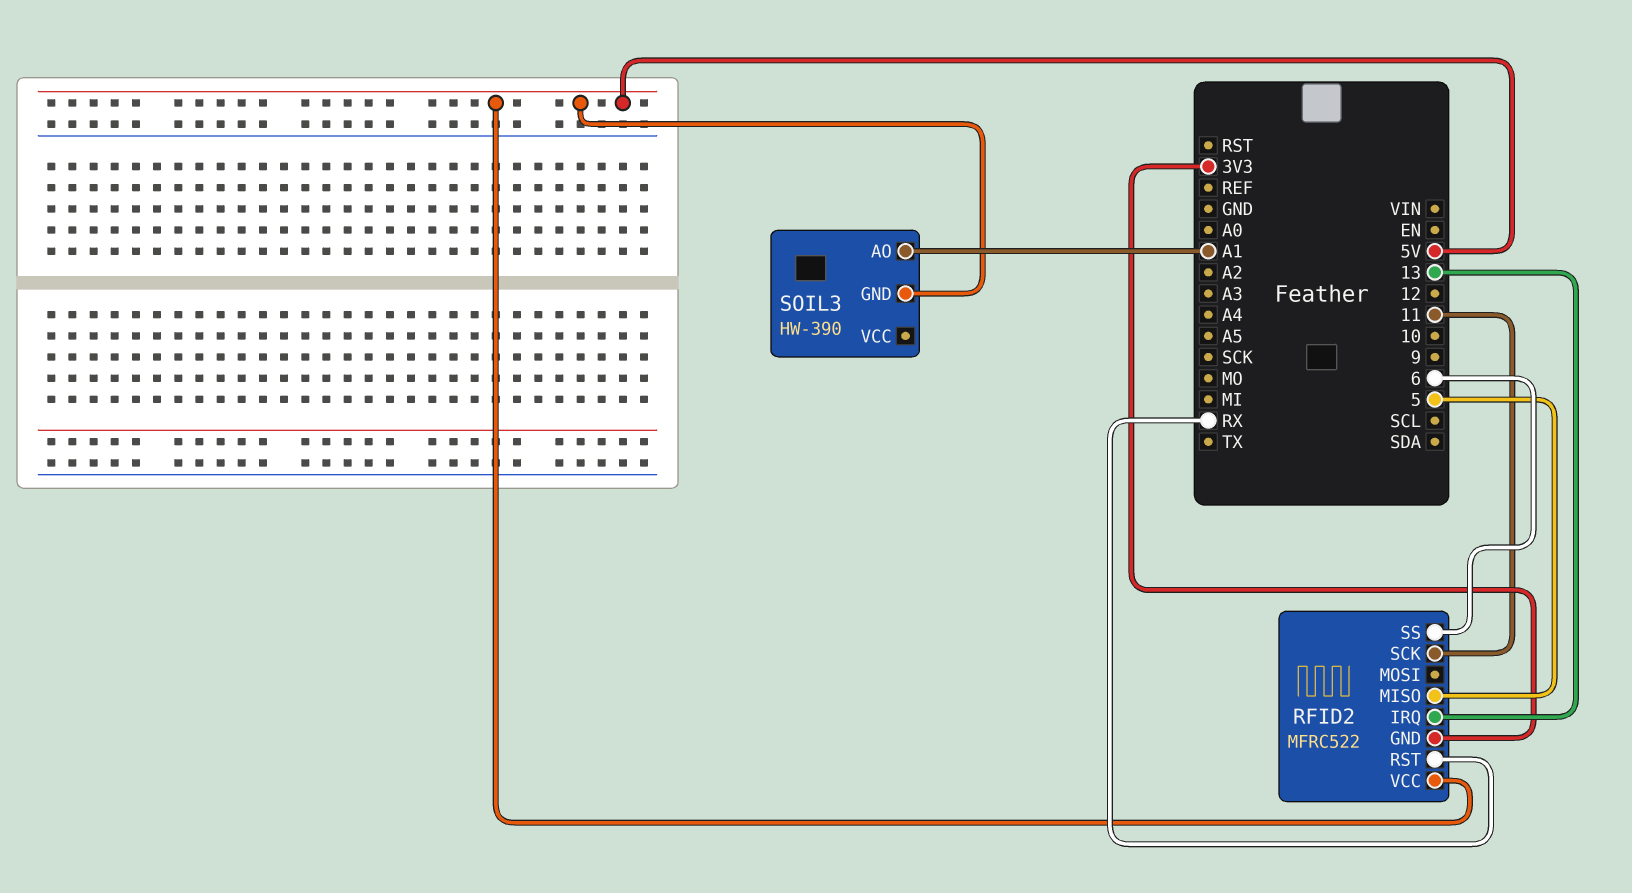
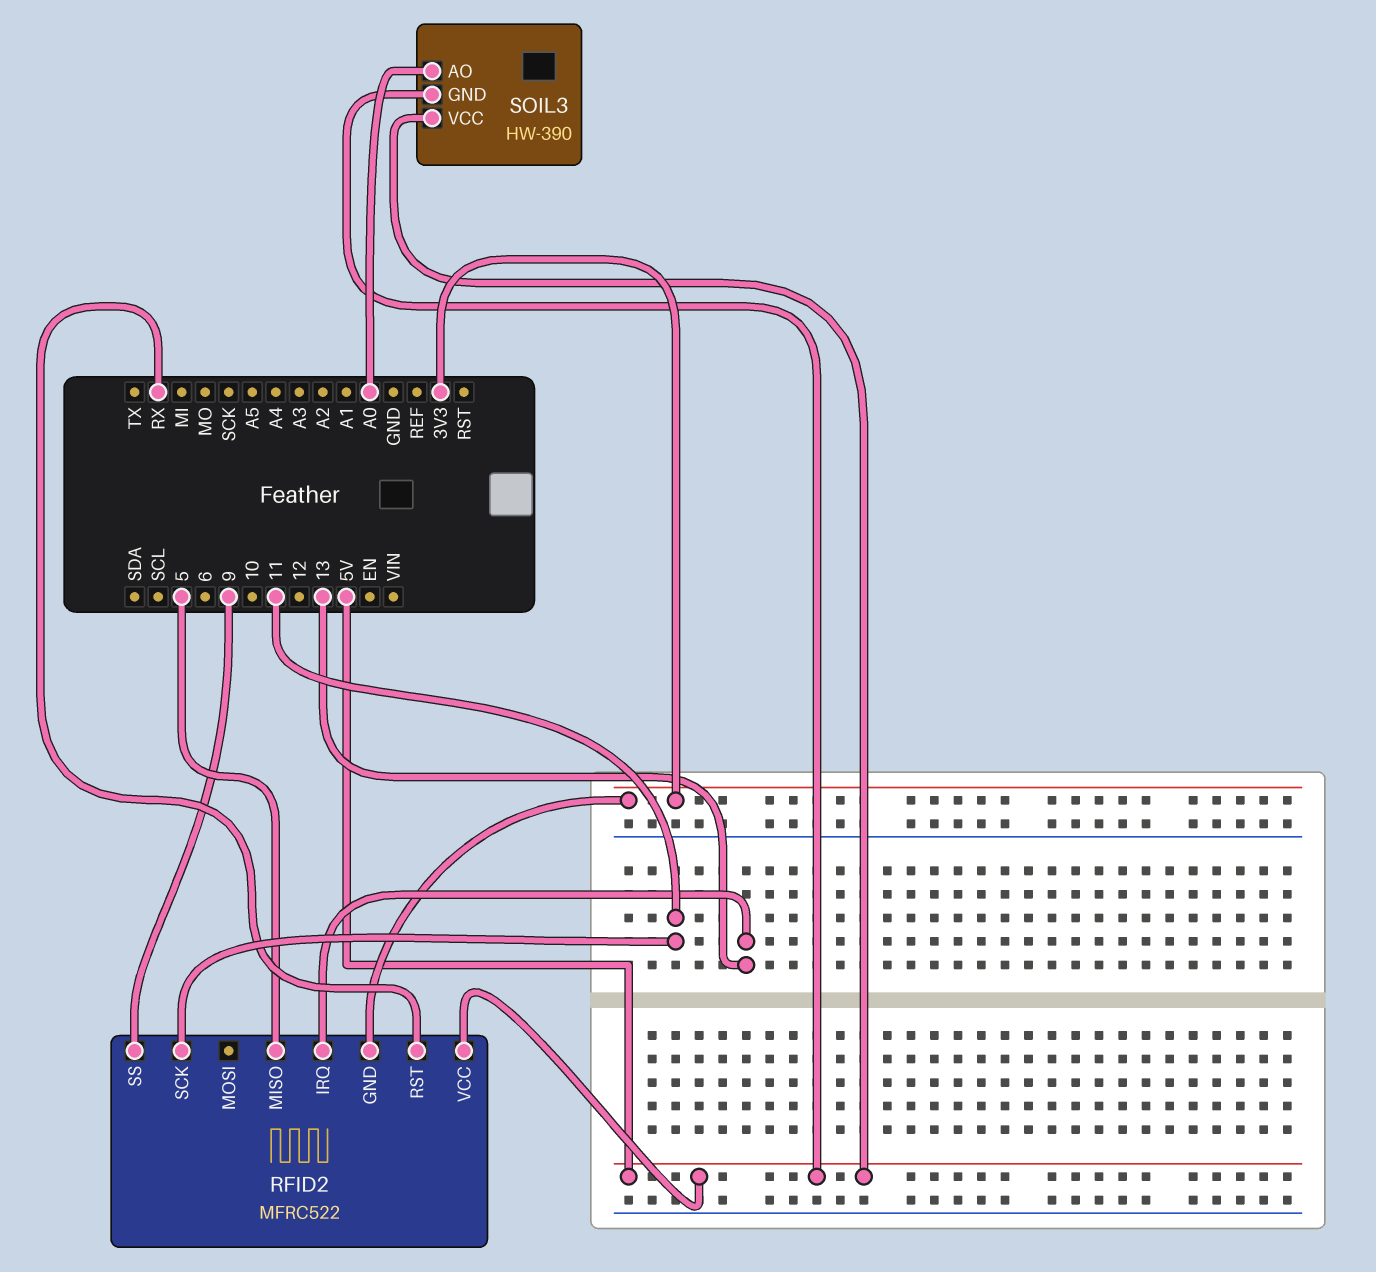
RFID2 pin SS: 6 -> 9
SOIL3 pin AO: A1 -> A0
SOIL3 pin VCC: none -> 5V

